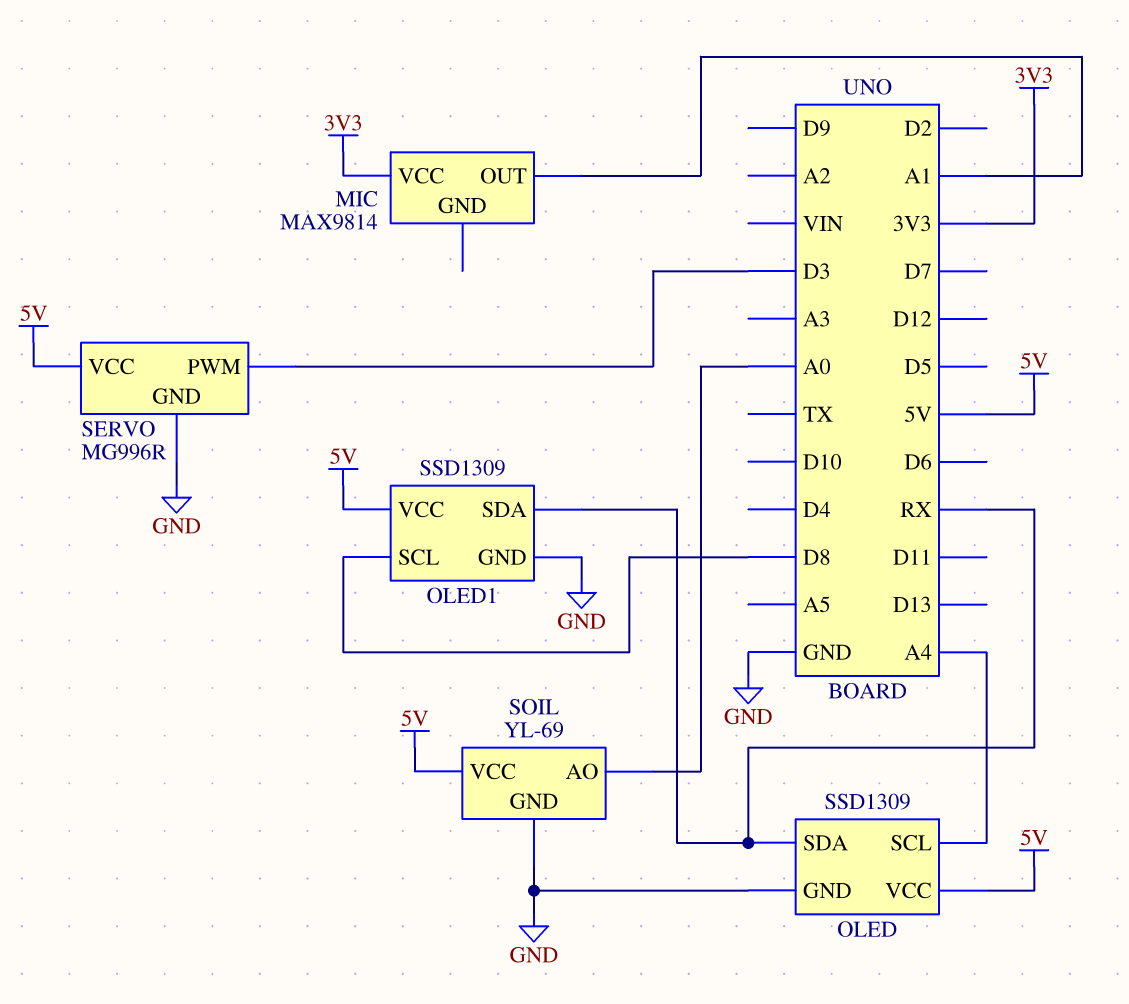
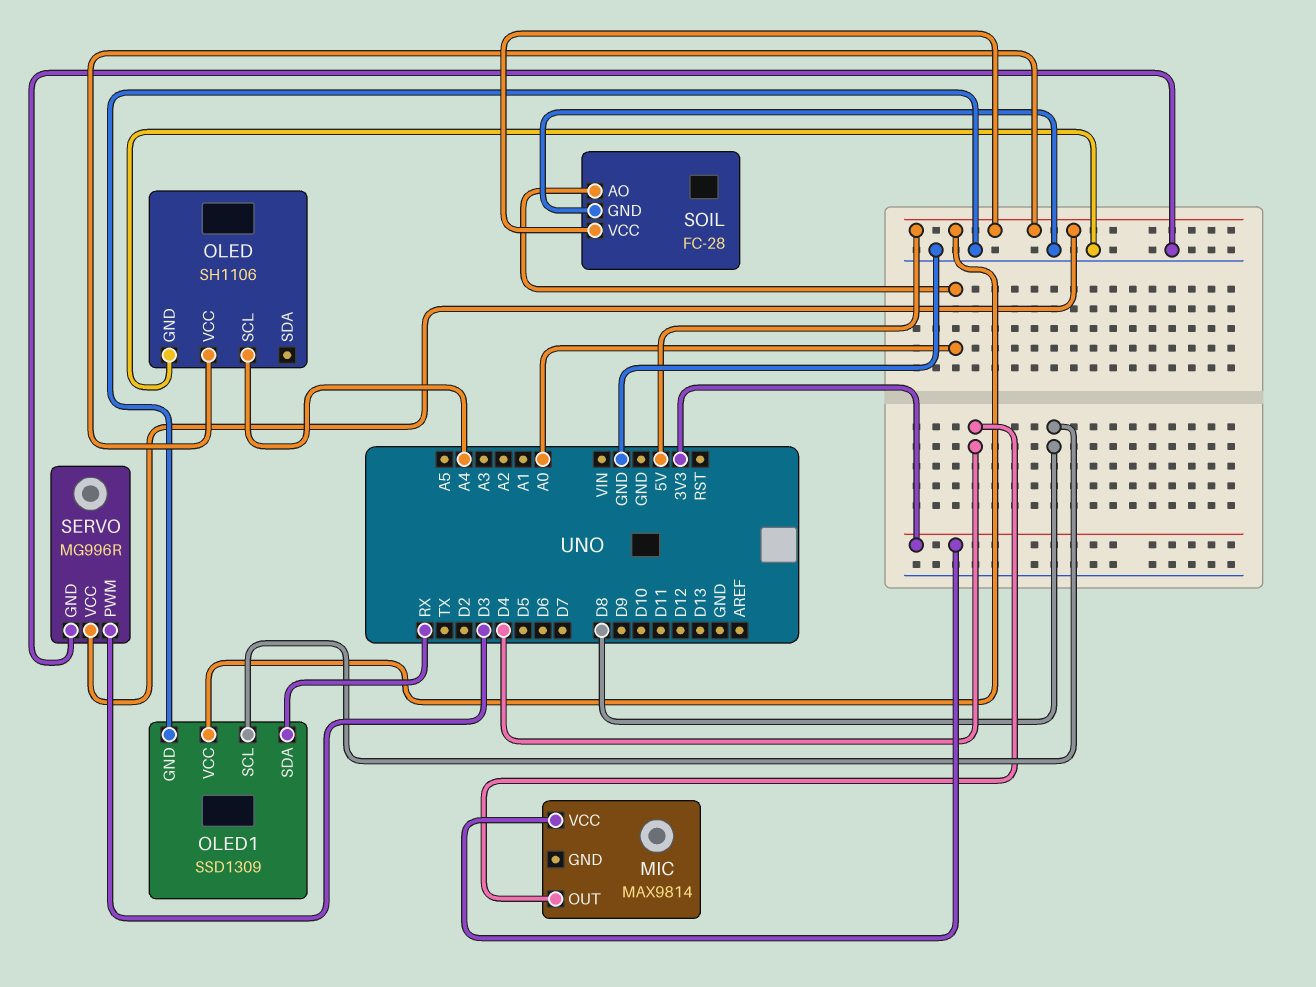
MIC pin OUT: A1 -> D4
OLED: SSD1309 -> SH1106
OLED pin SDA: RX -> none
SOIL: YL-69 -> FC-28

